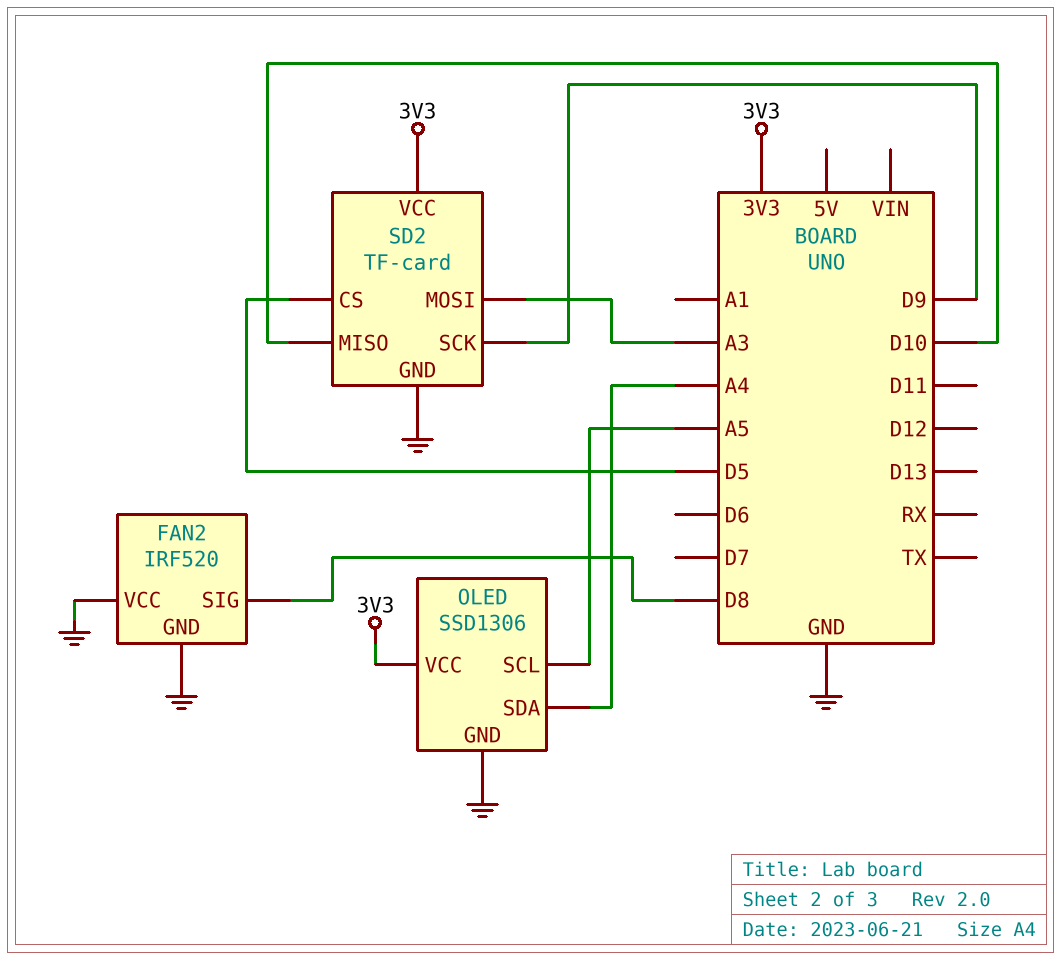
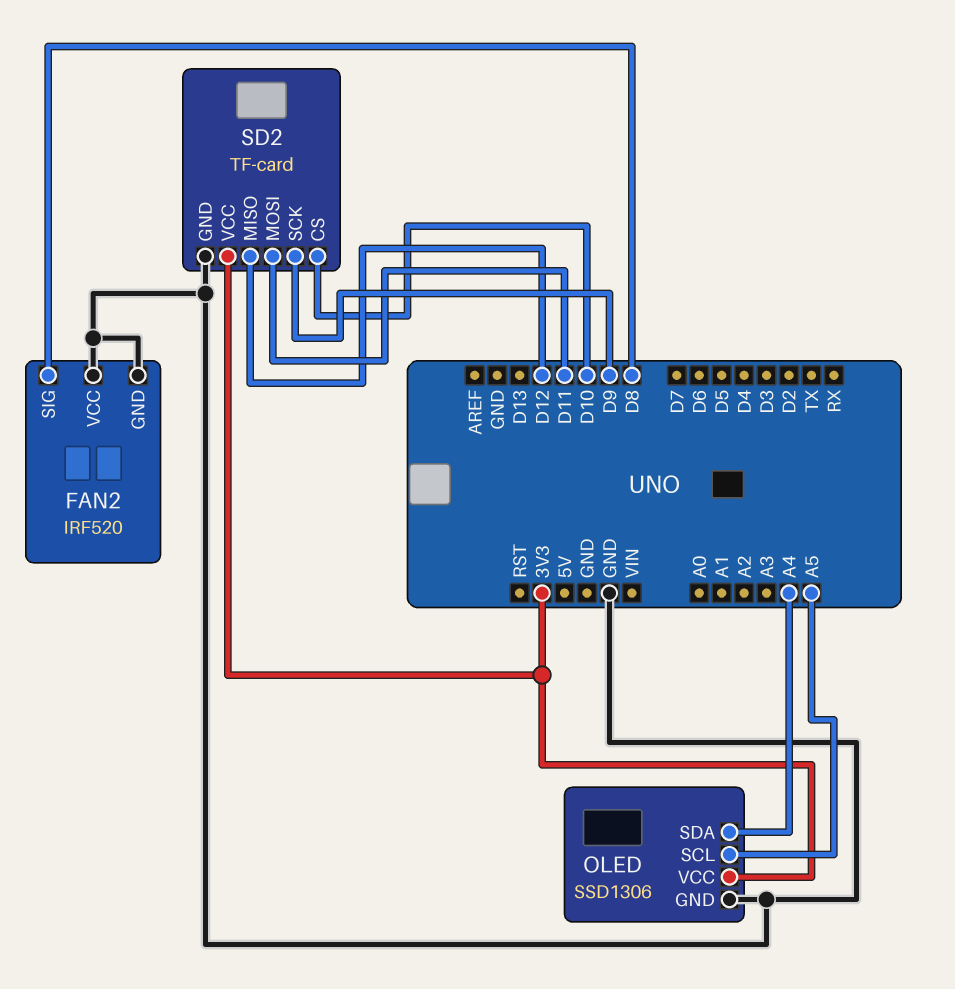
SD2 pin CS: D5 -> D10
SD2 pin MISO: D10 -> D12
SD2 pin MOSI: A3 -> D11

